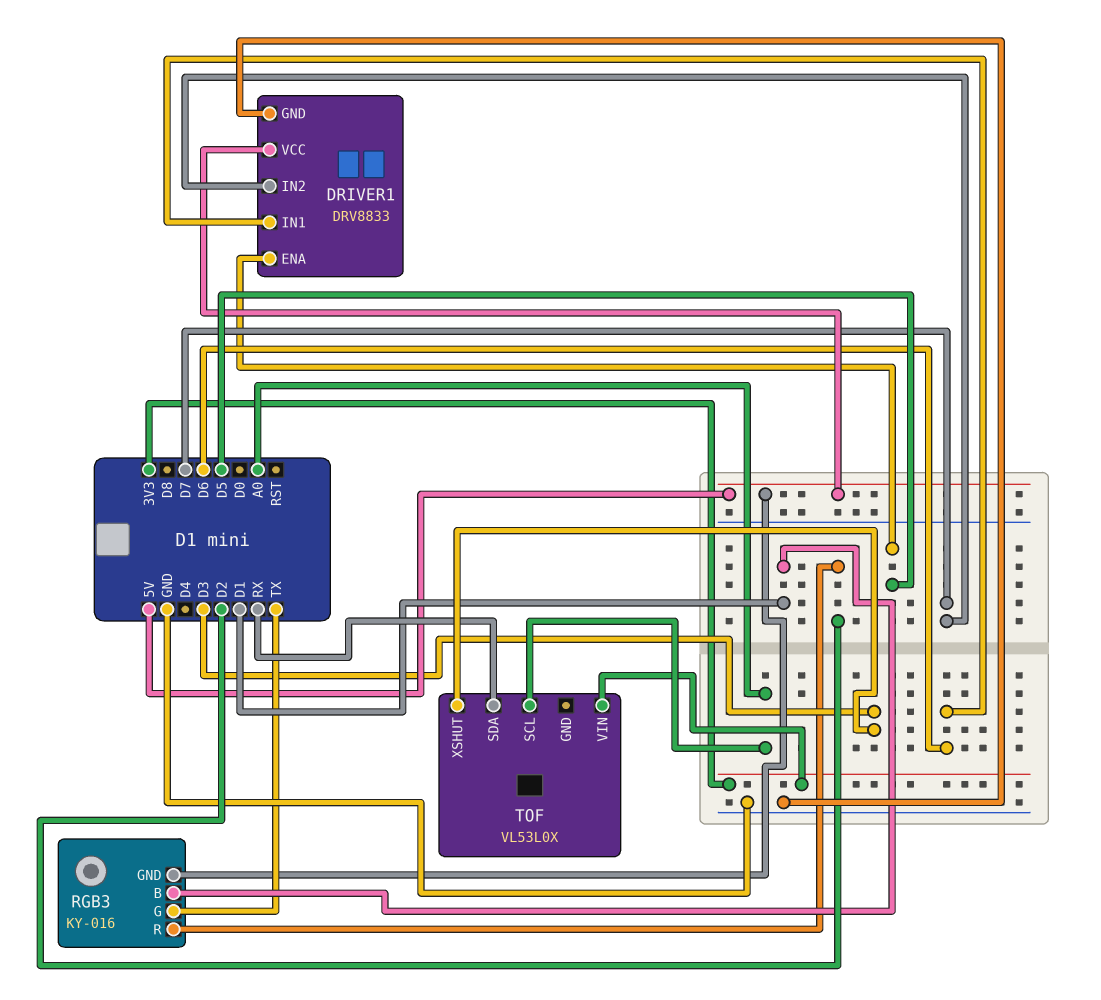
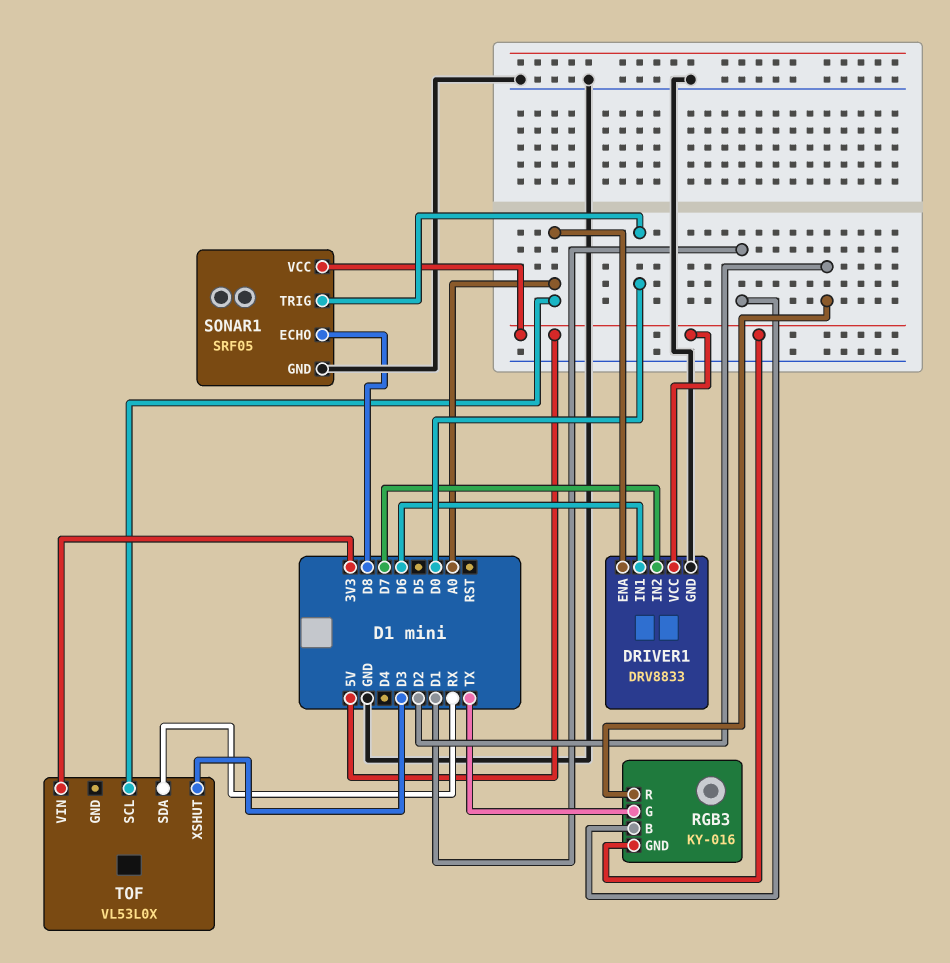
DRIVER1 pin ENA: D5 -> A0
SONAR1: none -> SRF05
SONAR1 pin ECHO: none -> D8
SONAR1 pin GND: none -> GND
SONAR1 pin TRIG: none -> D0
SONAR1 pin VCC: none -> 5V

